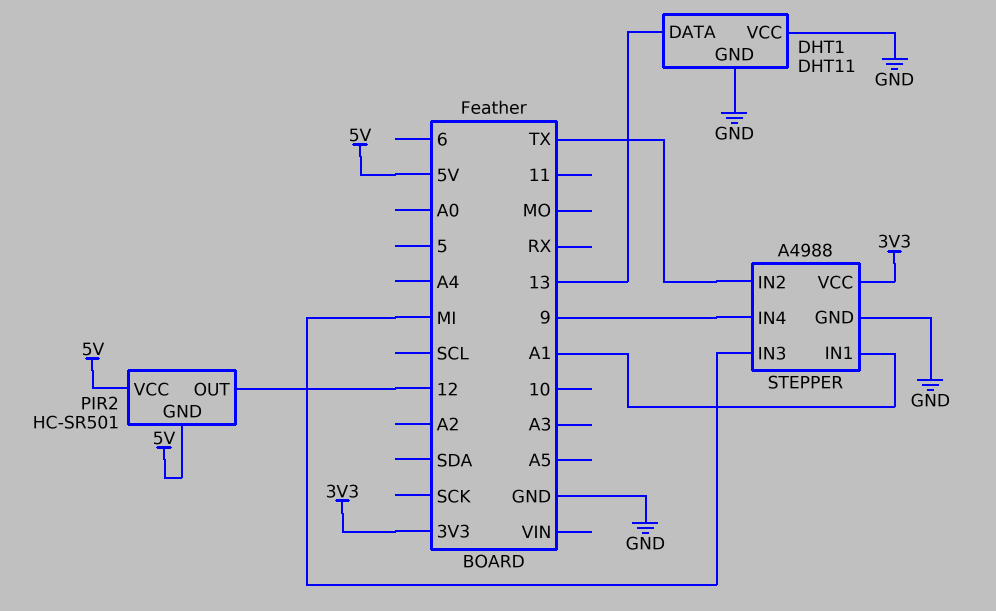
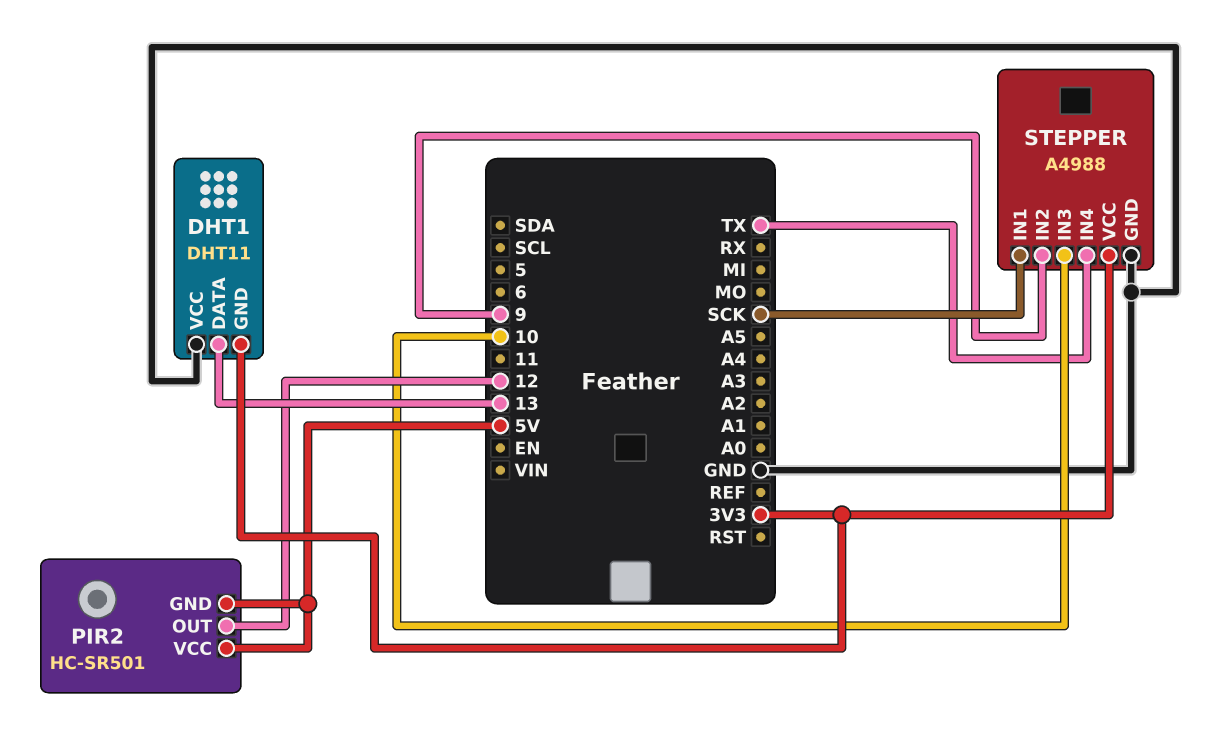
DHT1 pin GND: GND -> 3V3
STEPPER pin IN1: A1 -> SCK
STEPPER pin IN2: TX -> 9
STEPPER pin IN3: MI -> 10
STEPPER pin IN4: 9 -> TX

